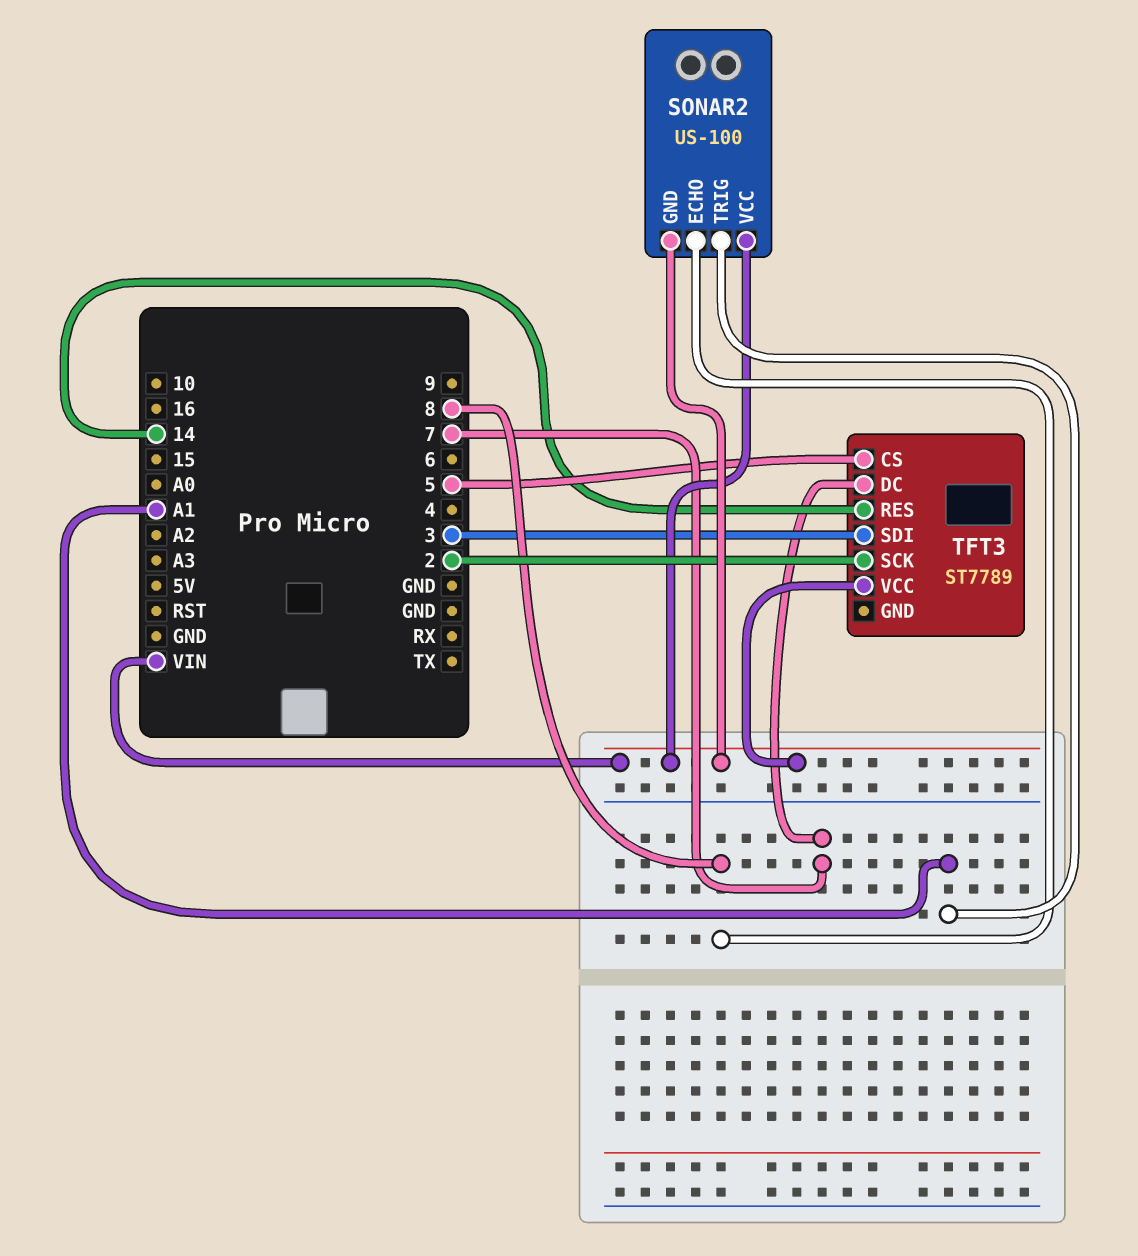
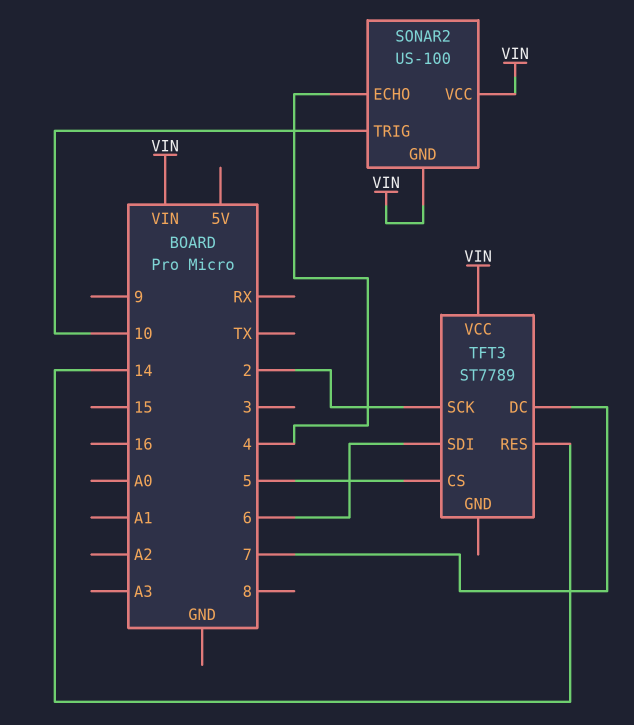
SONAR2 pin ECHO: 8 -> 4
SONAR2 pin TRIG: A1 -> 10
TFT3 pin SDI: 3 -> 6

